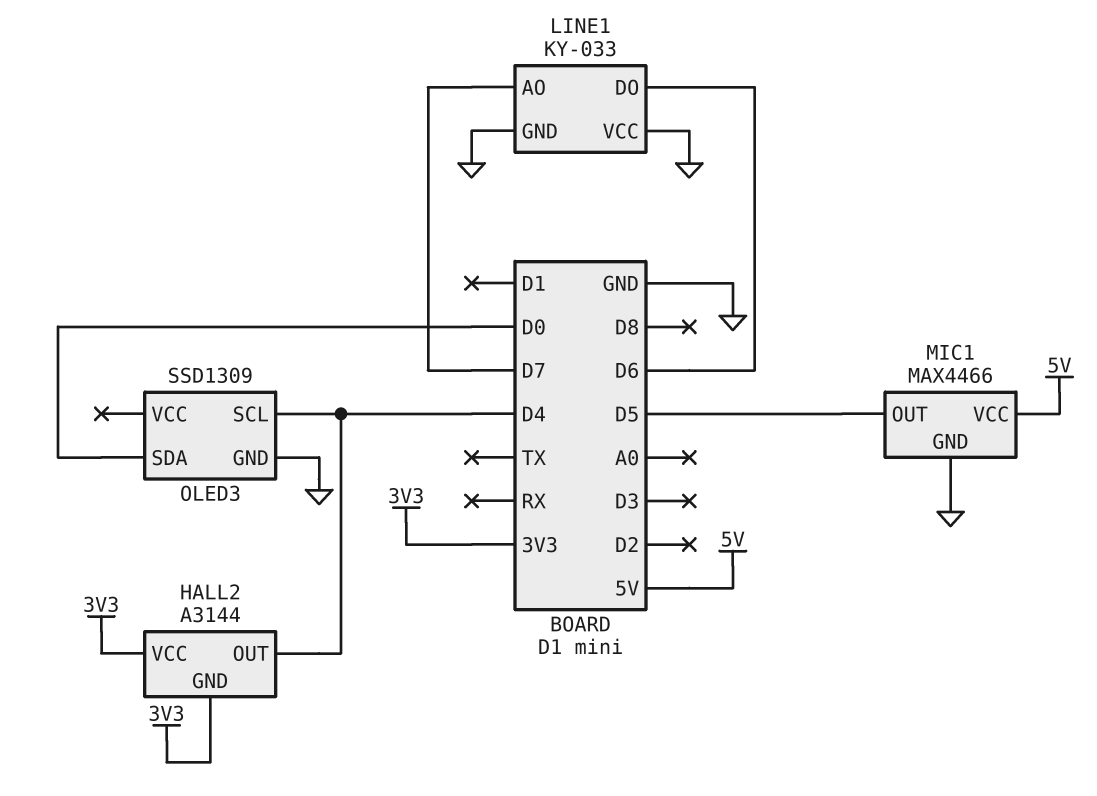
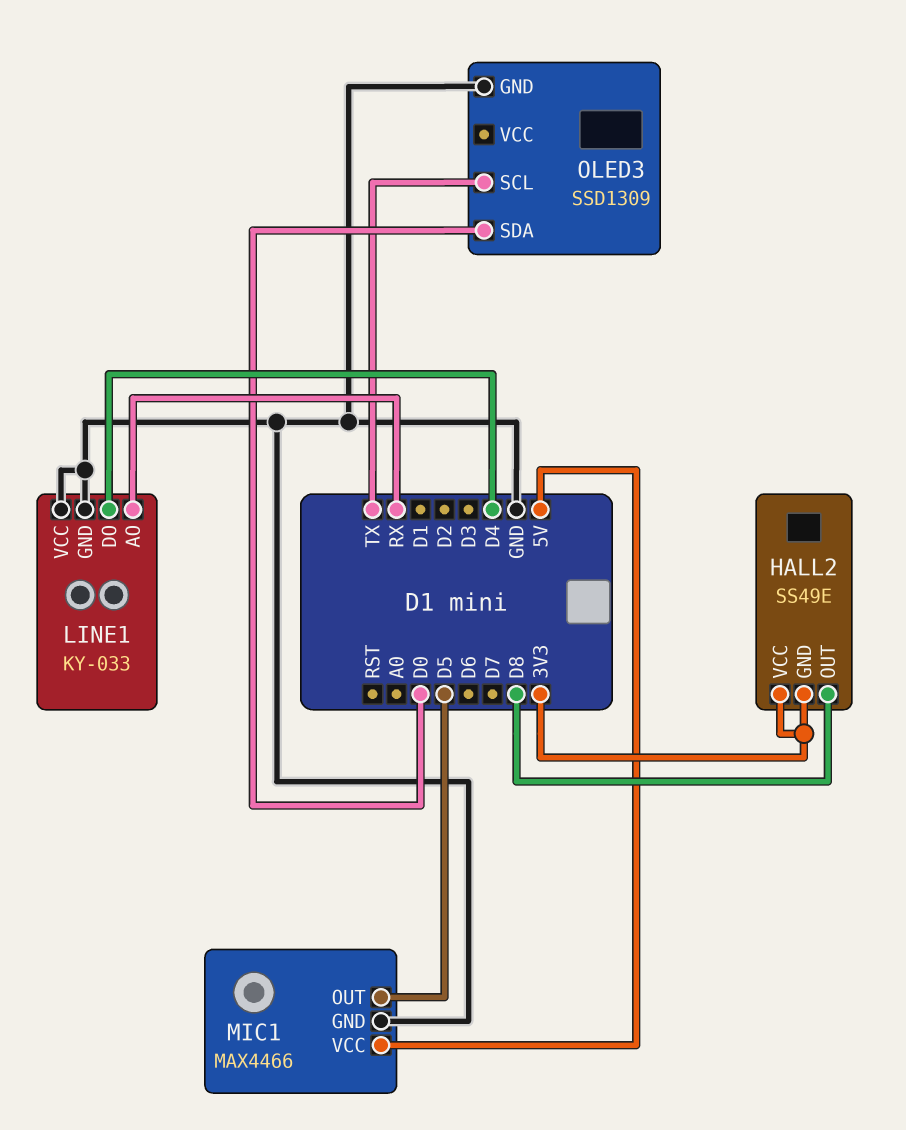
HALL2: A3144 -> SS49E
HALL2 pin OUT: D4 -> D8
LINE1 pin AO: D7 -> RX
LINE1 pin DO: D6 -> D4
OLED3 pin SCL: D4 -> TX

